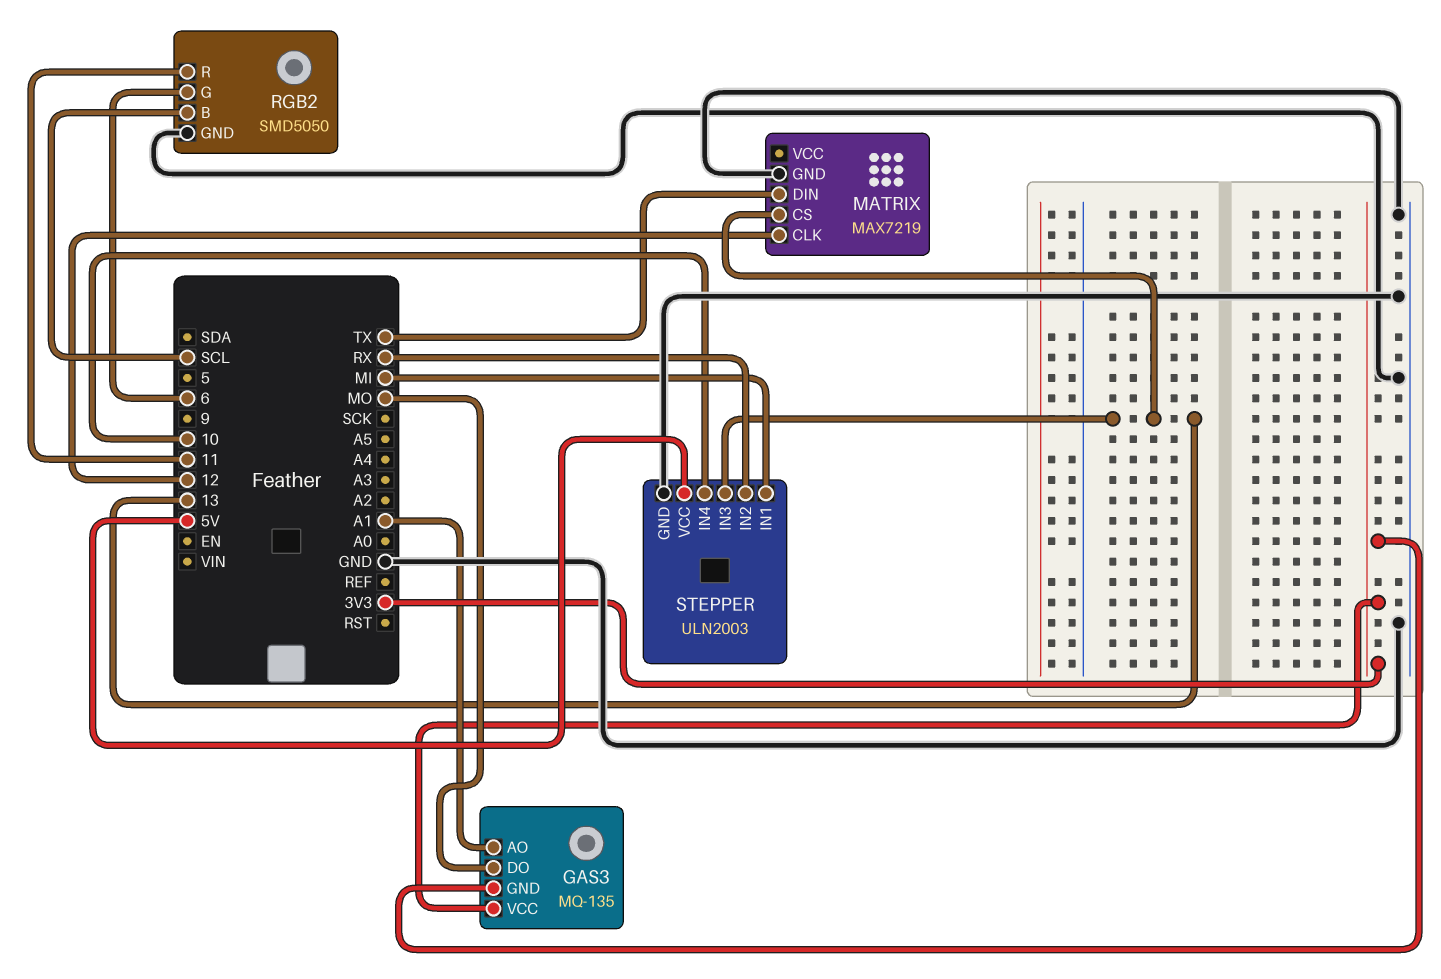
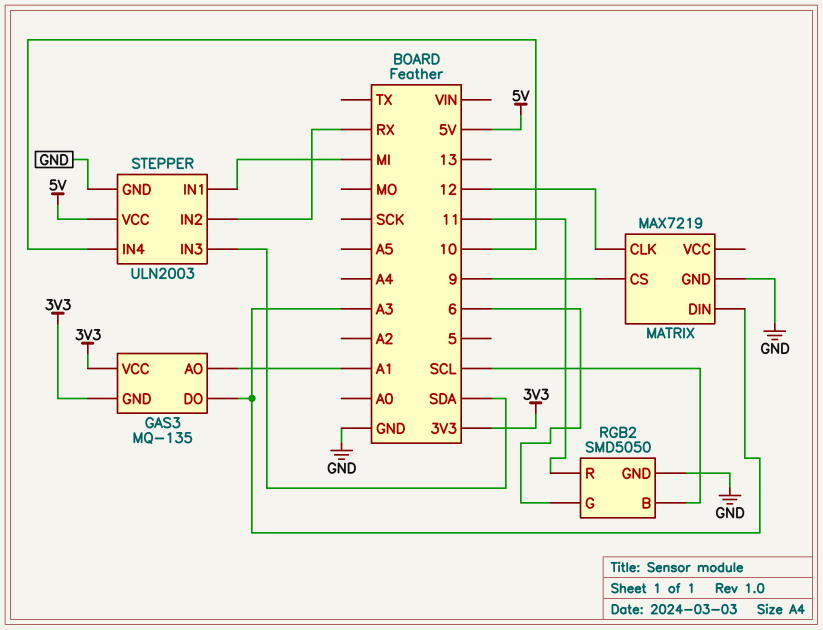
GAS3 pin DO: MO -> A3
MATRIX pin CS: 13 -> 9
MATRIX pin DIN: TX -> A3
STEPPER pin IN3: 13 -> SDA

